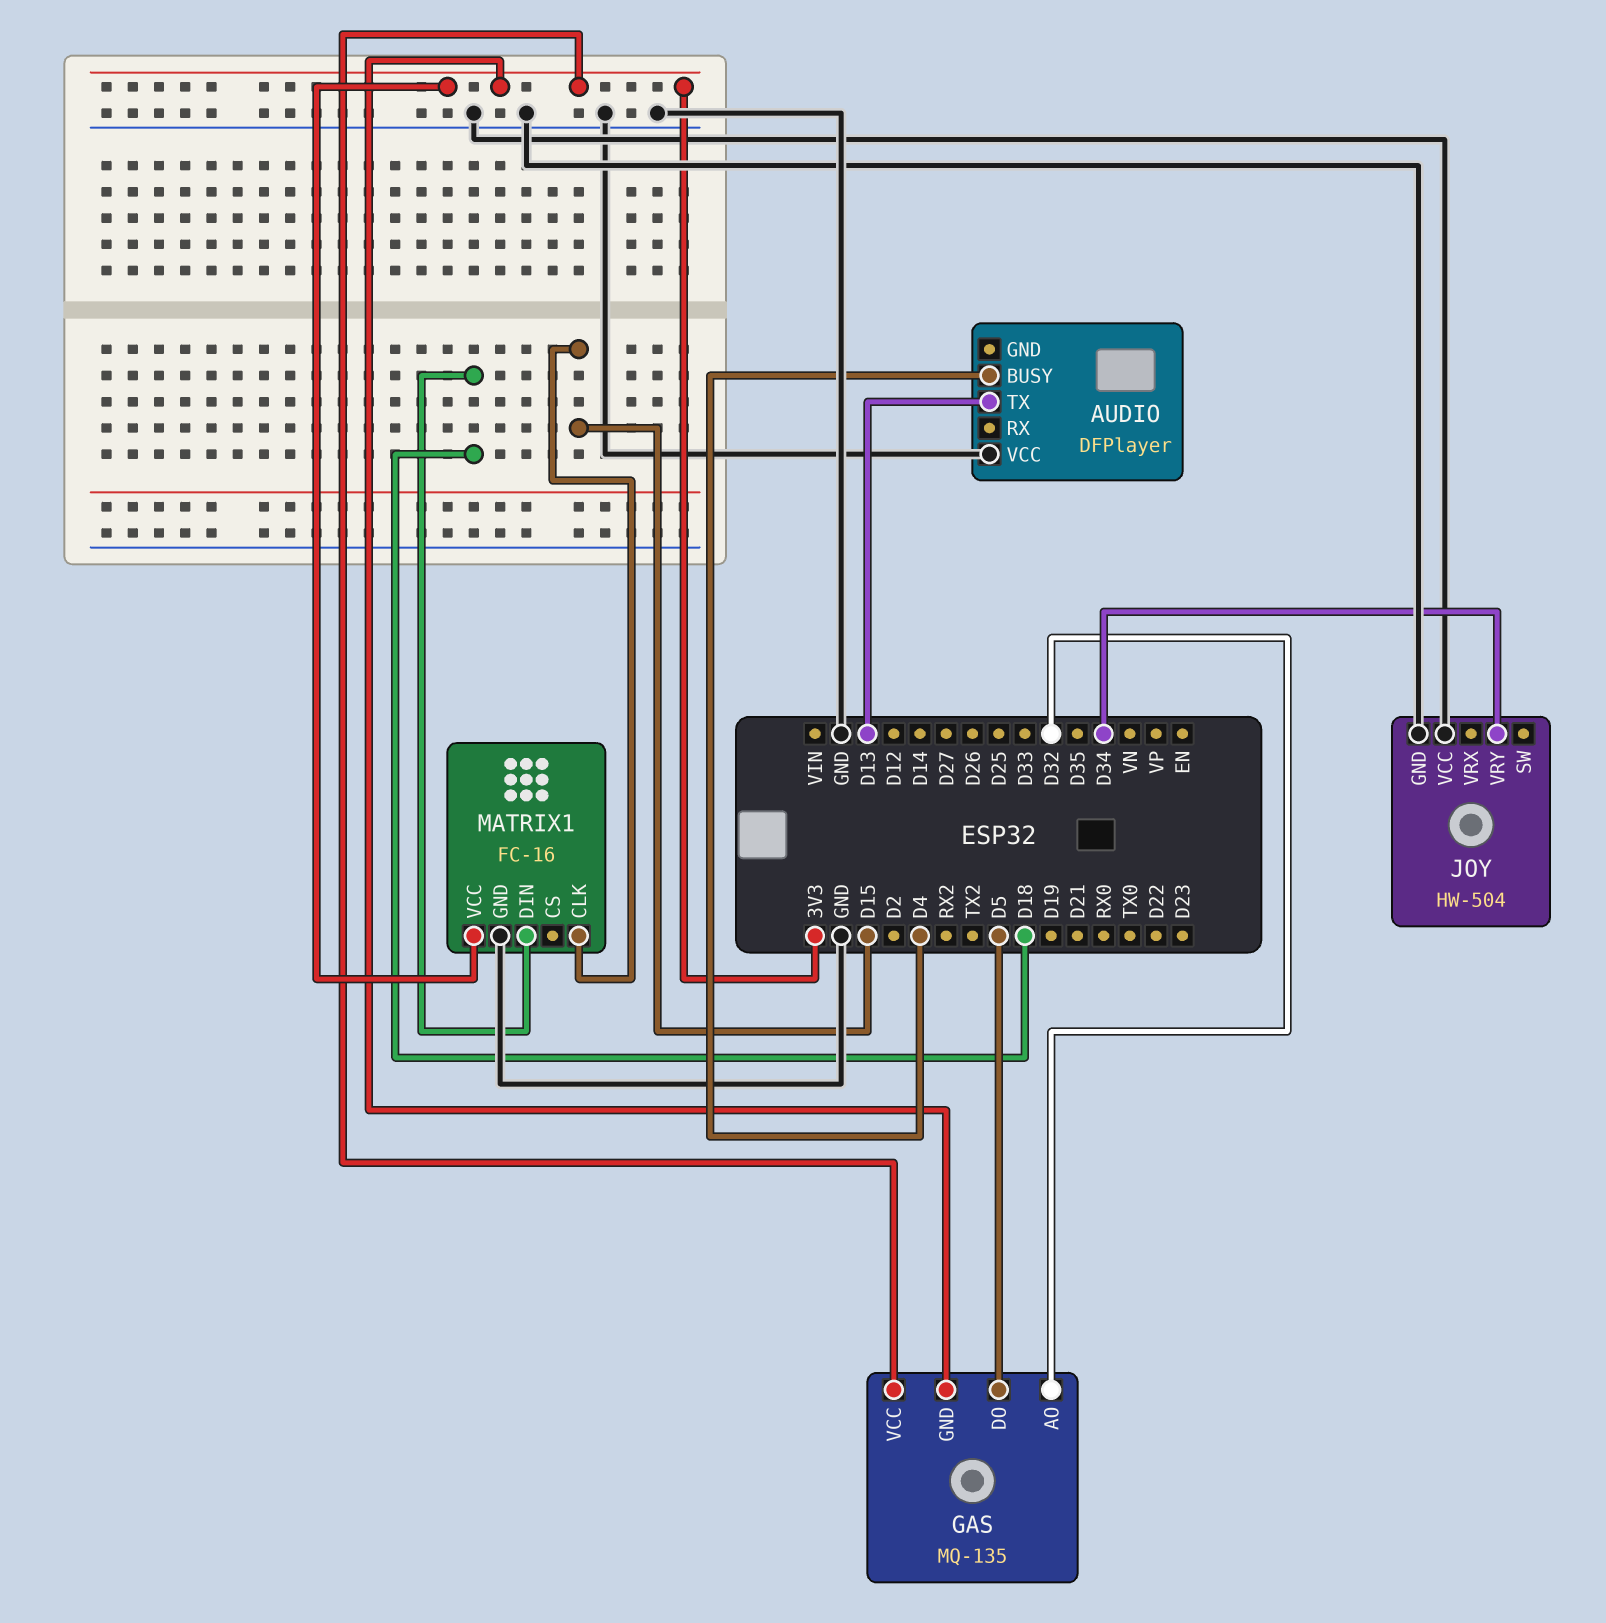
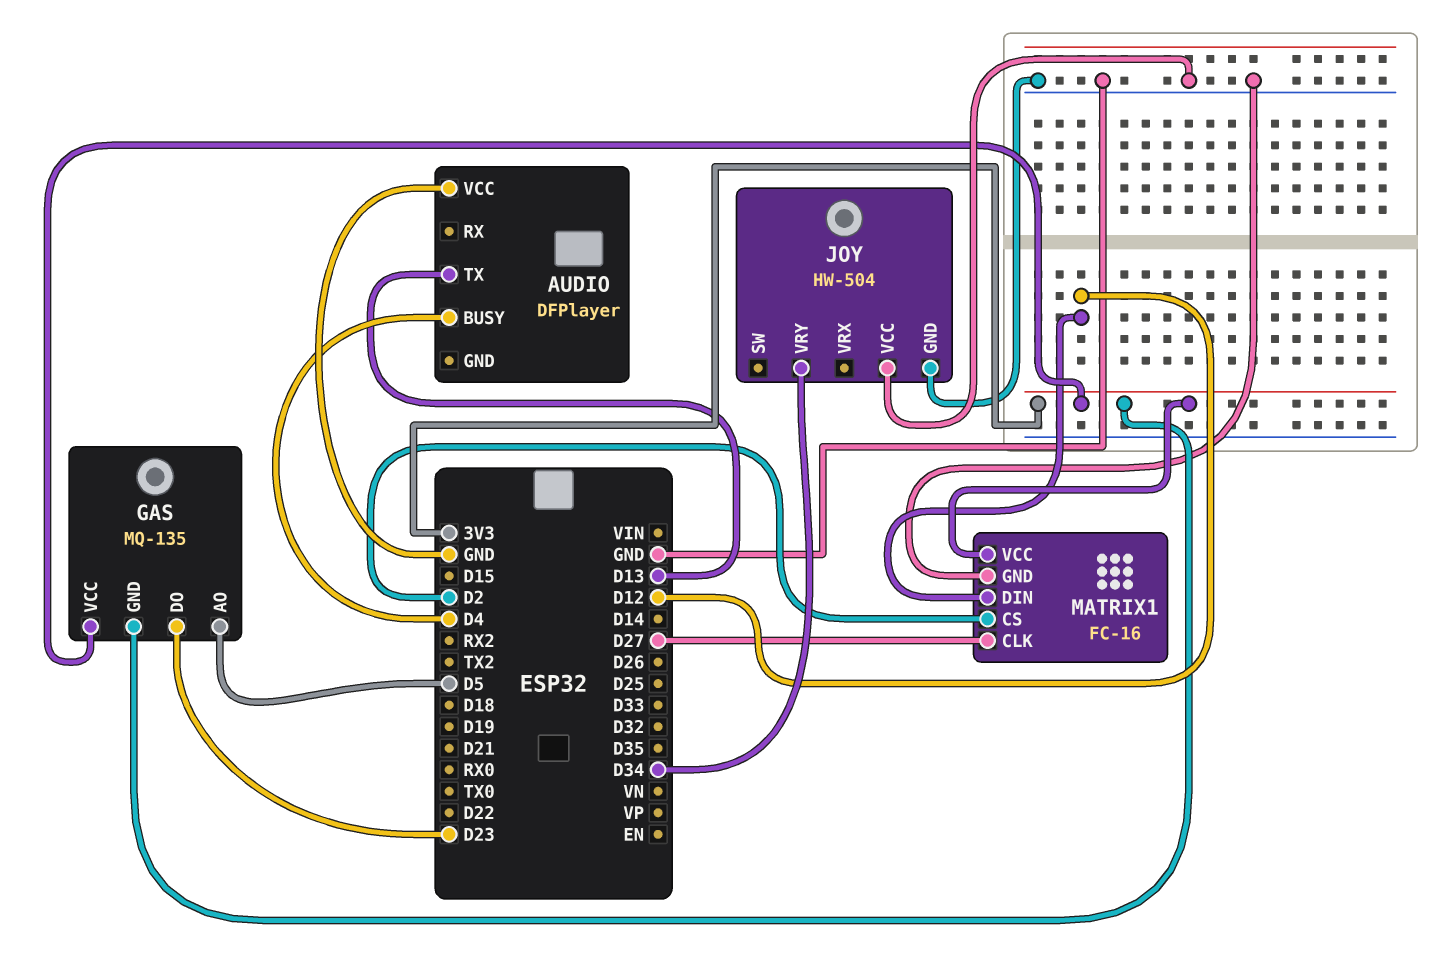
GAS pin AO: D32 -> D5
GAS pin DO: D5 -> D23
MATRIX1 pin CLK: D15 -> D27
MATRIX1 pin CS: none -> D2
MATRIX1 pin DIN: D18 -> D12

